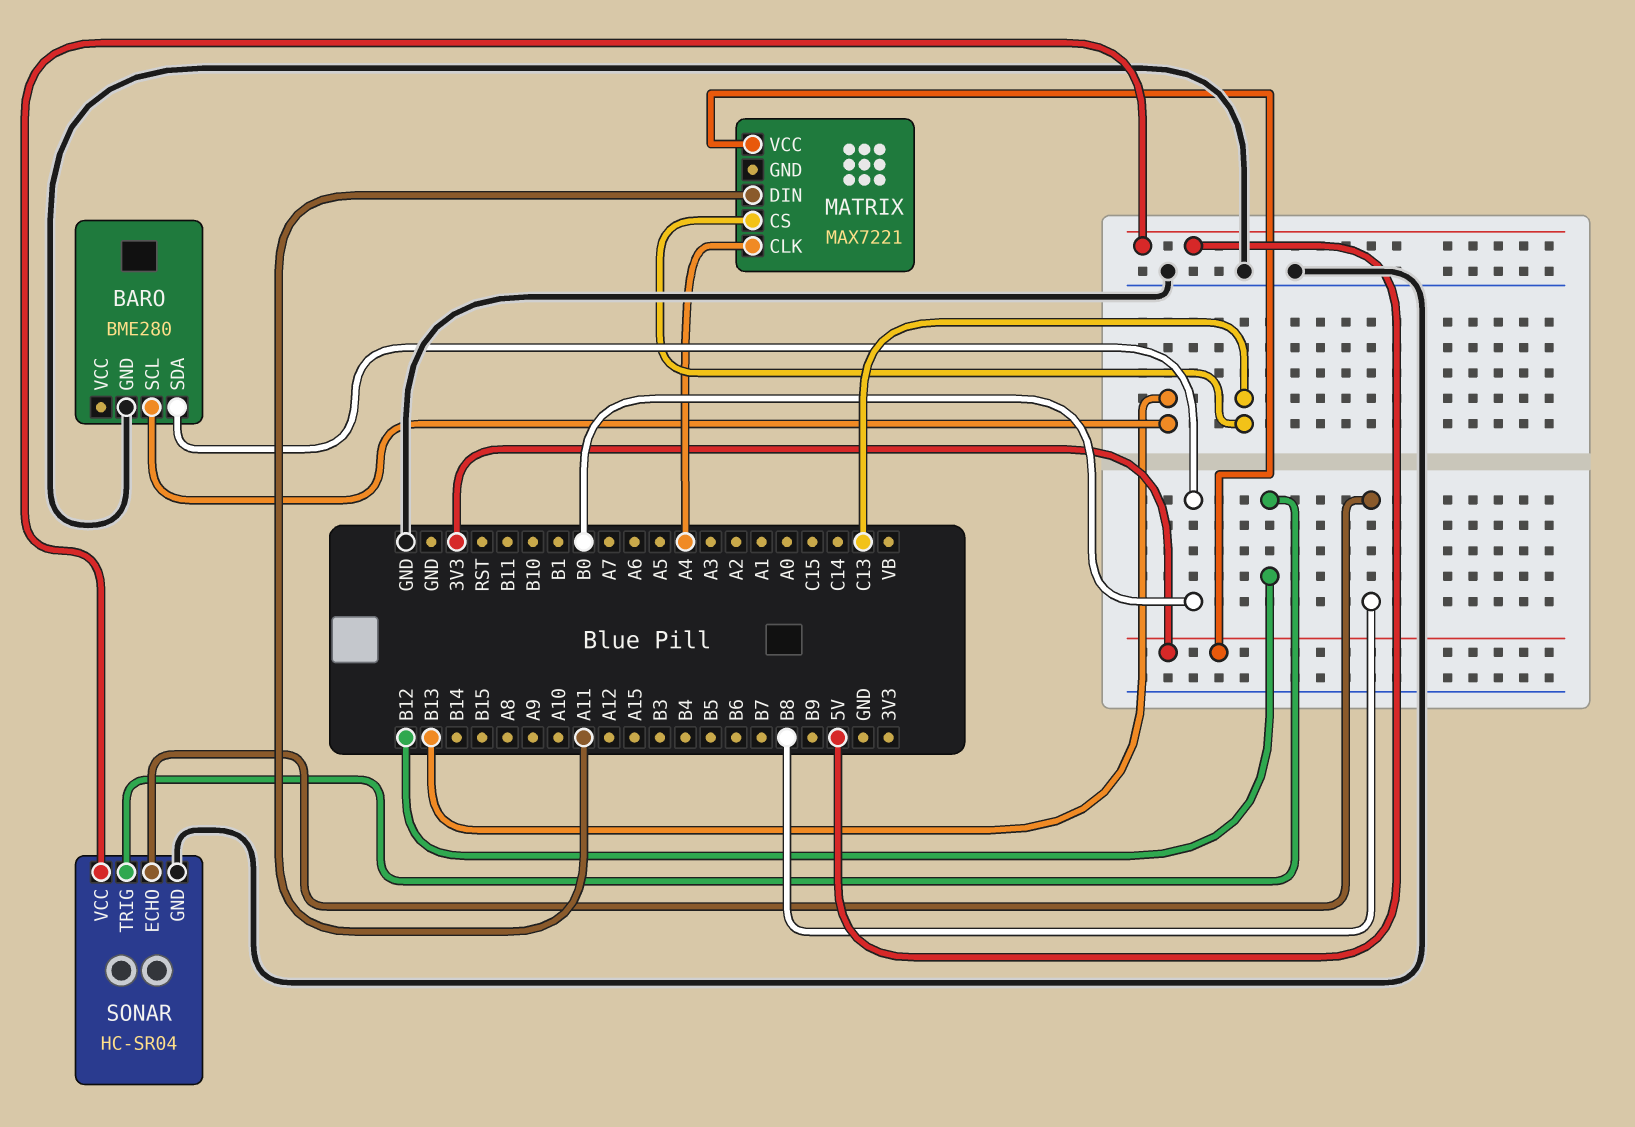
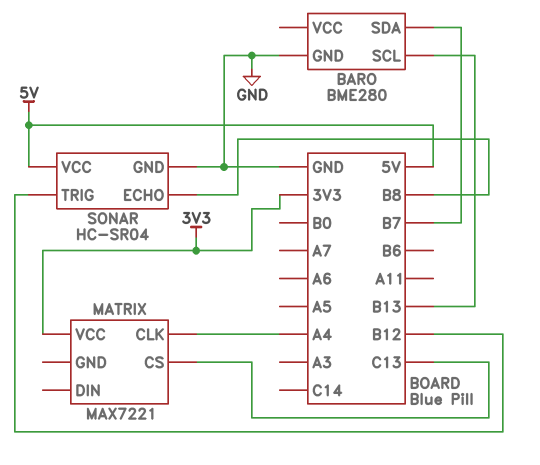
BARO pin SDA: B0 -> B7
MATRIX pin DIN: A11 -> none

